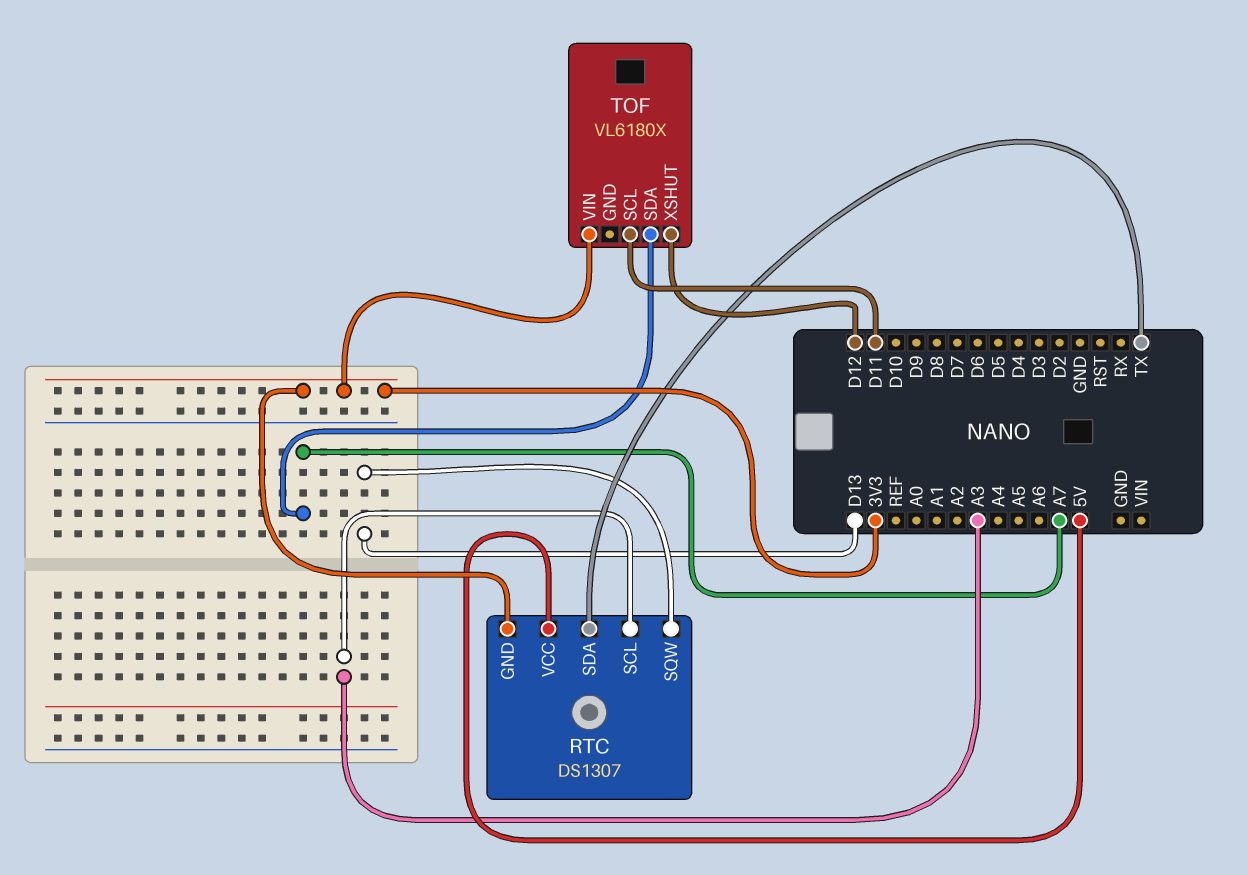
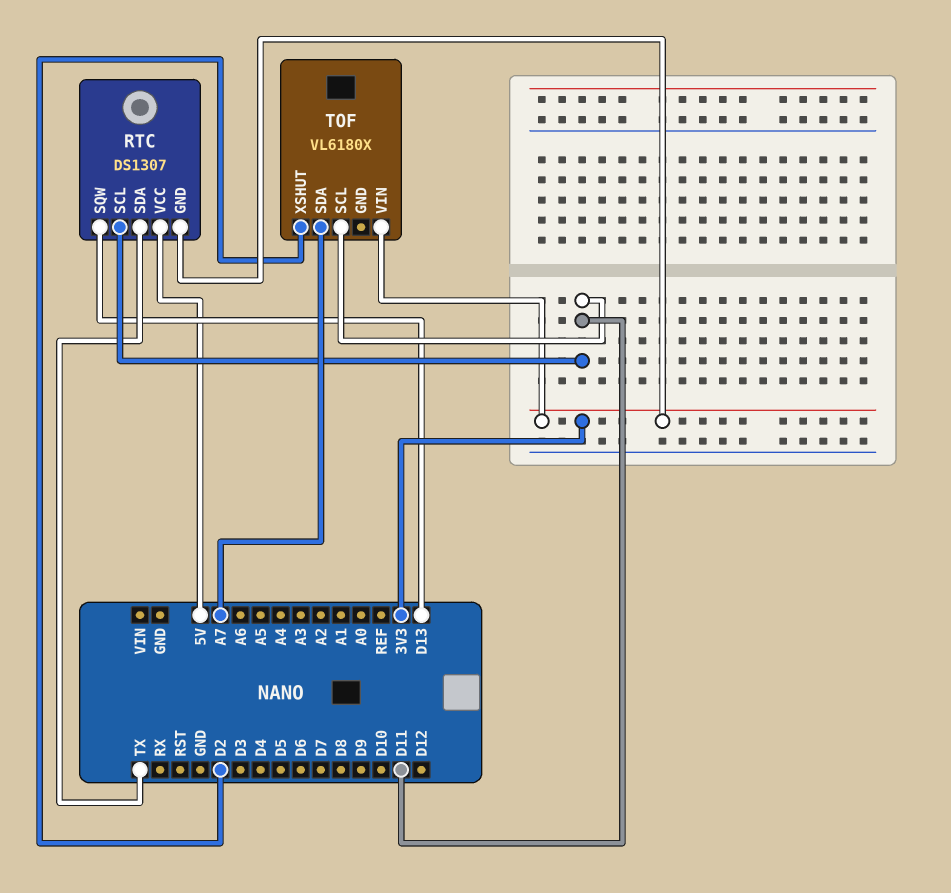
RTC pin SCL: A3 -> D11
TOF pin XSHUT: D12 -> D2

